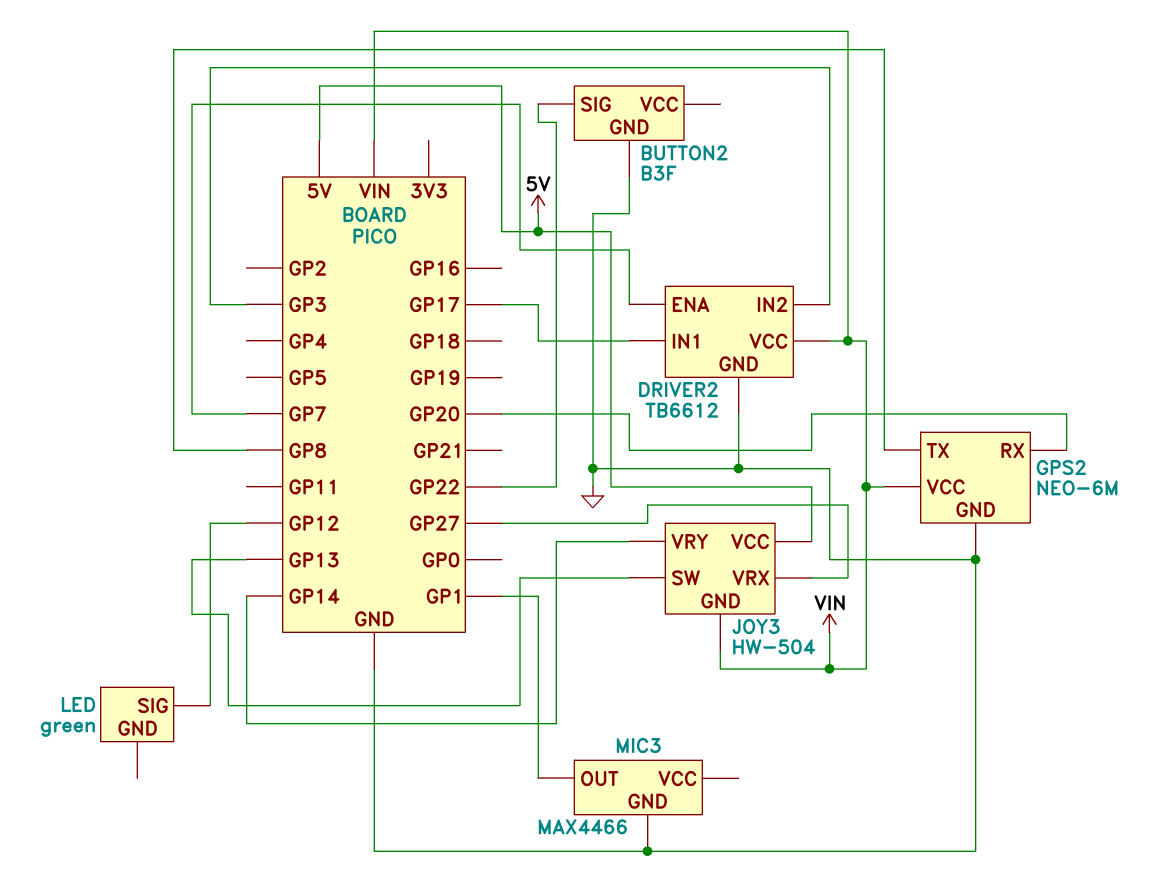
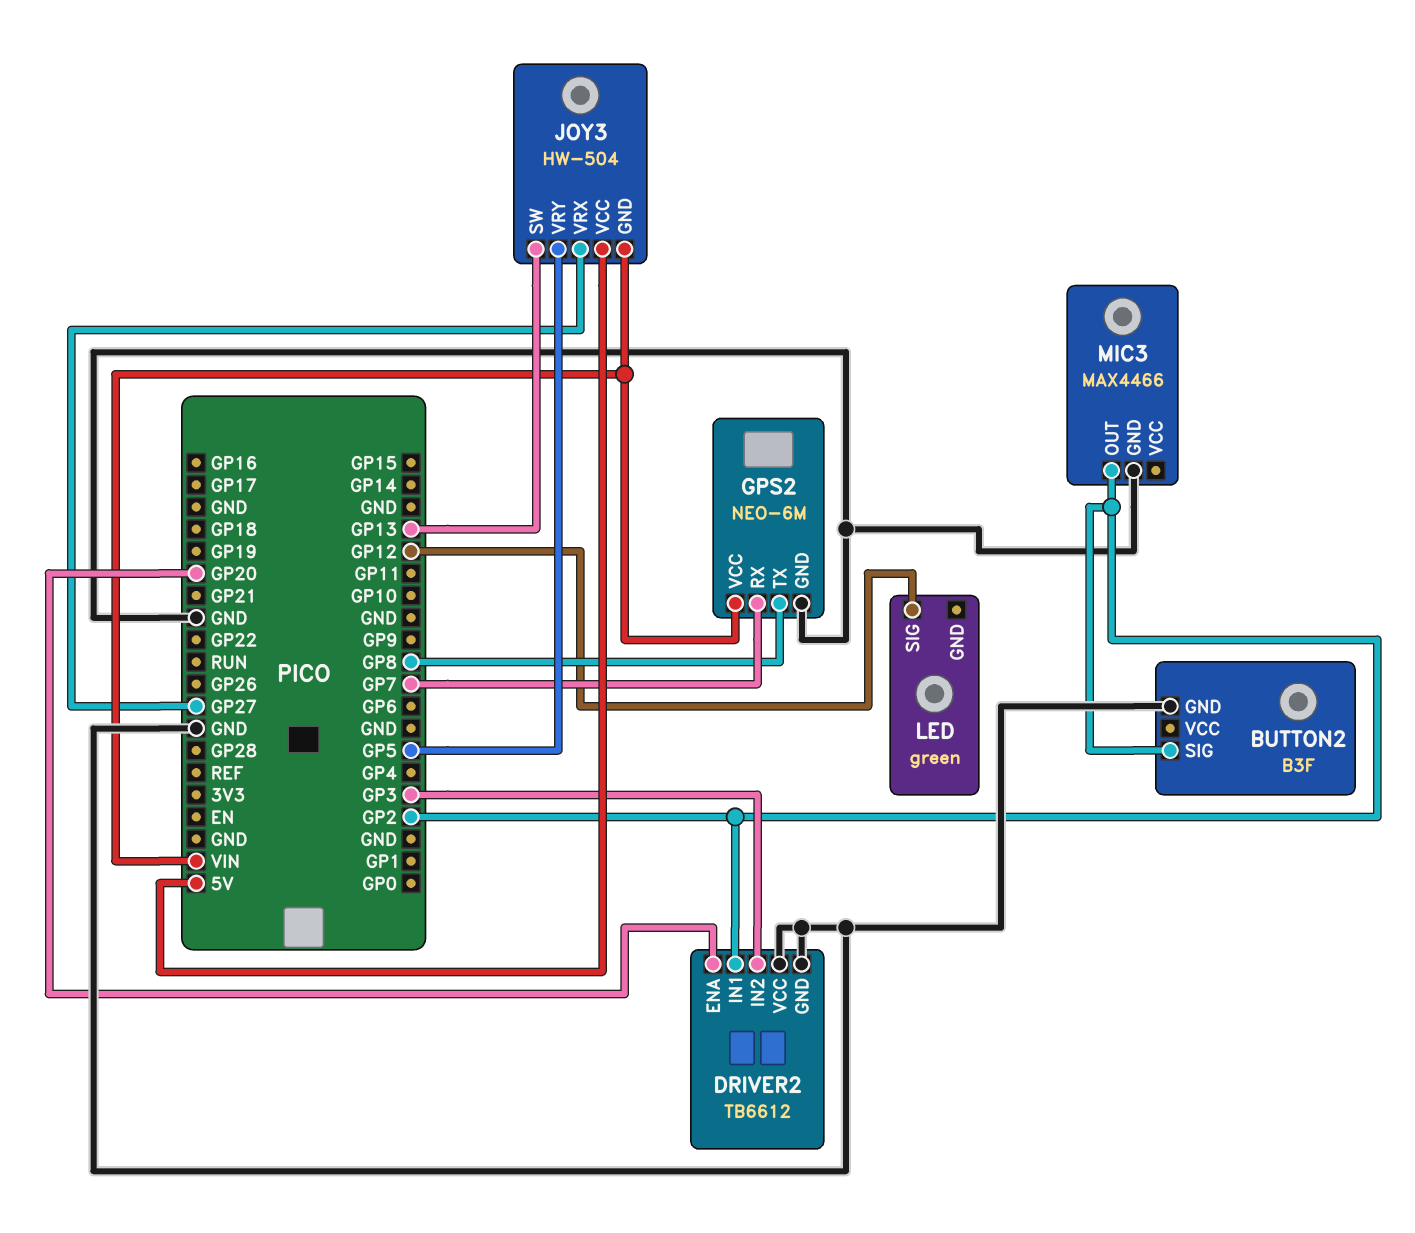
BUTTON2 pin SIG: GP22 -> GP2
DRIVER2 pin ENA: GP7 -> GP20
DRIVER2 pin IN1: GP17 -> GP2
DRIVER2 pin VCC: VIN -> GND
GPS2 pin RX: GP20 -> GP7
JOY3 pin VRY: GP14 -> GP5
MIC3 pin OUT: GP1 -> GP2

